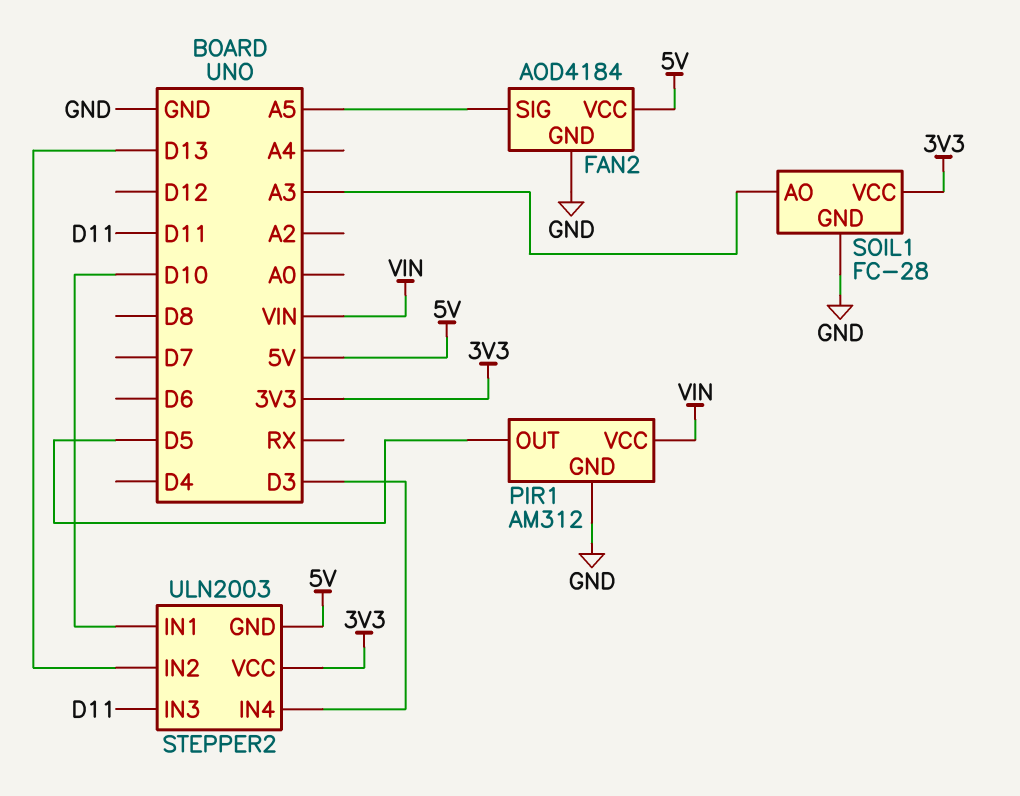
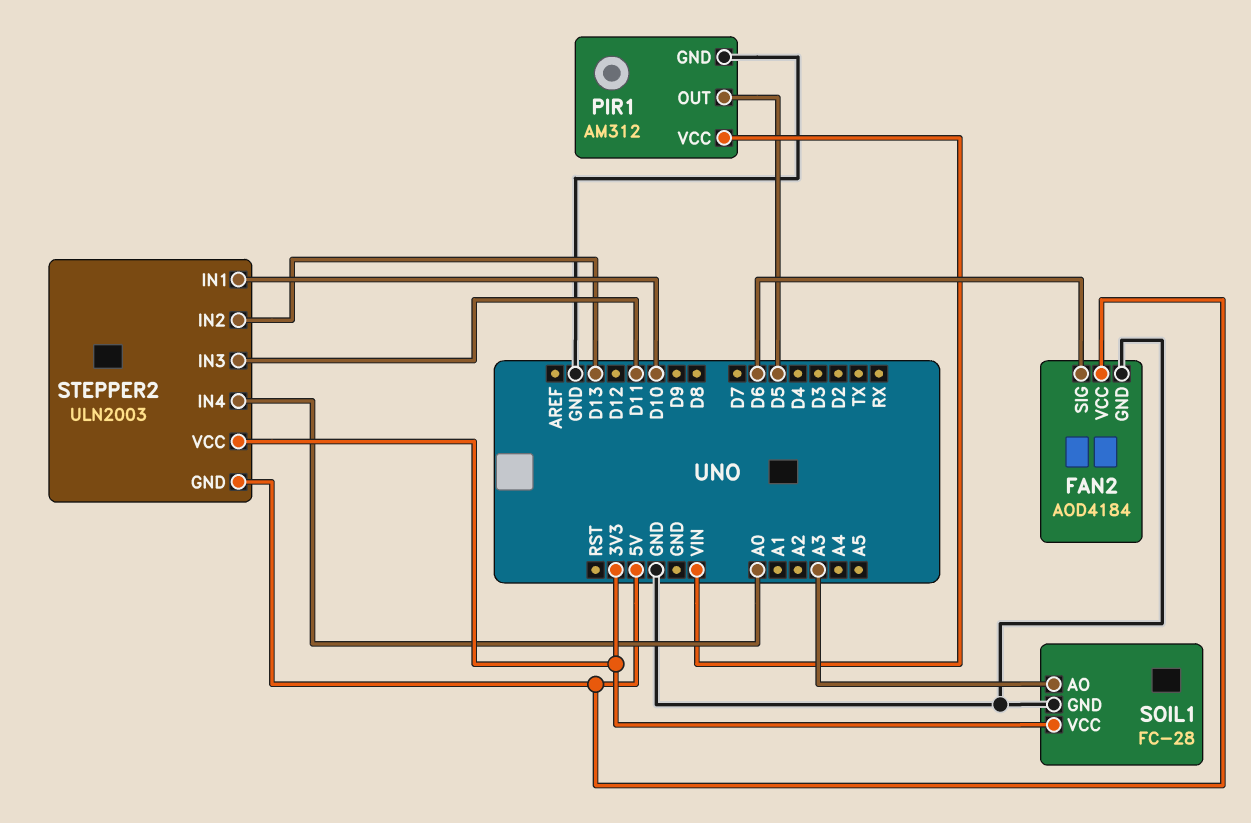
FAN2 pin SIG: A5 -> D6
STEPPER2 pin IN4: D3 -> A0

